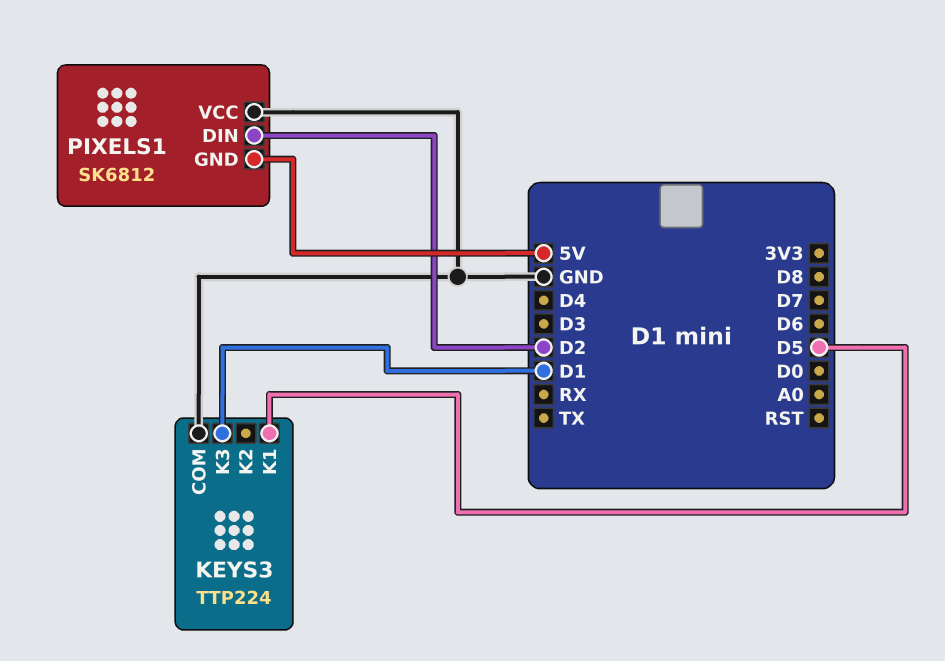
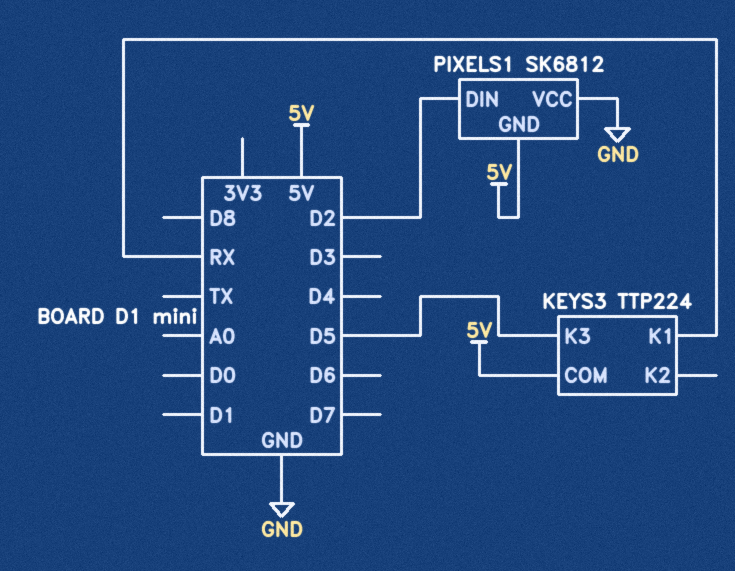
KEYS3 pin COM: GND -> 5V
KEYS3 pin K1: D5 -> RX
KEYS3 pin K3: D1 -> D5

